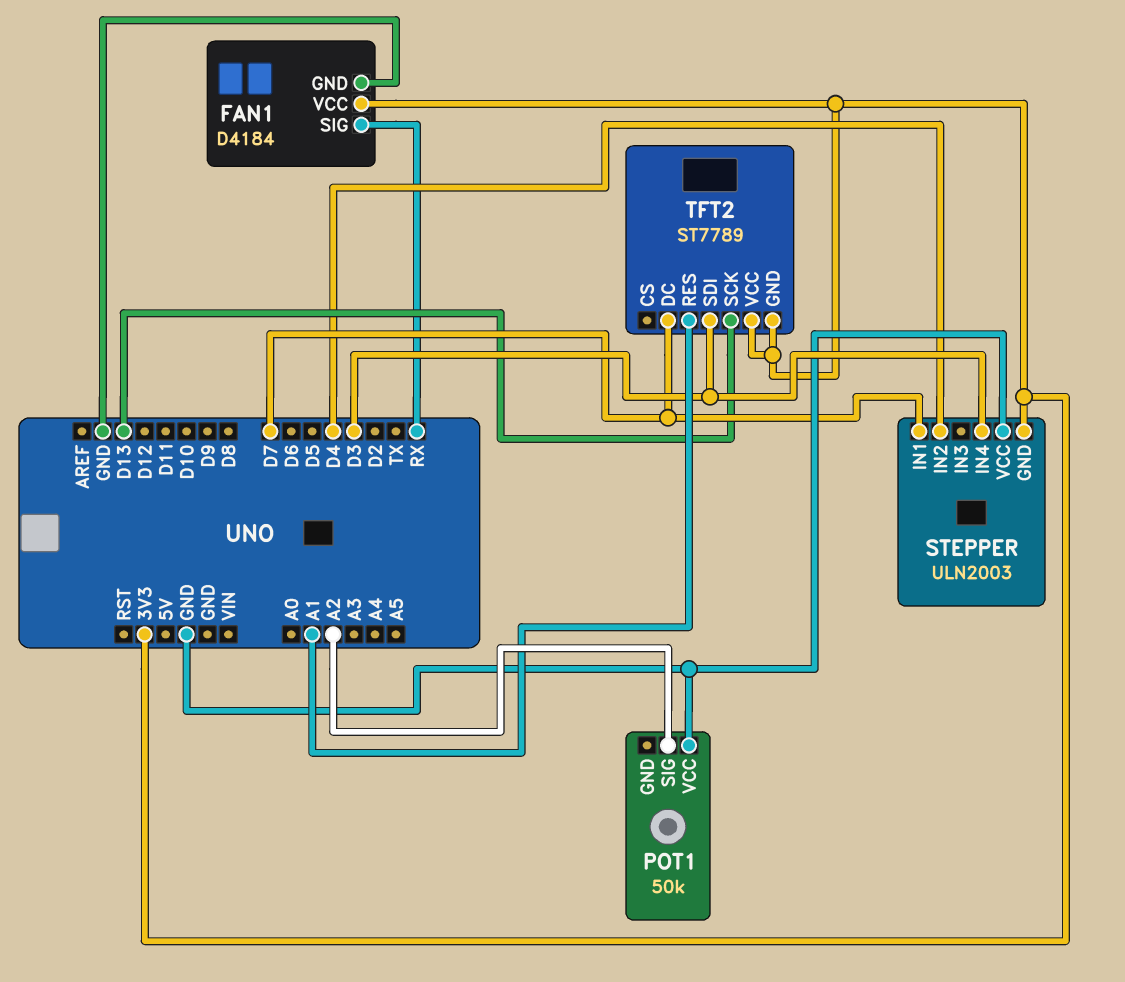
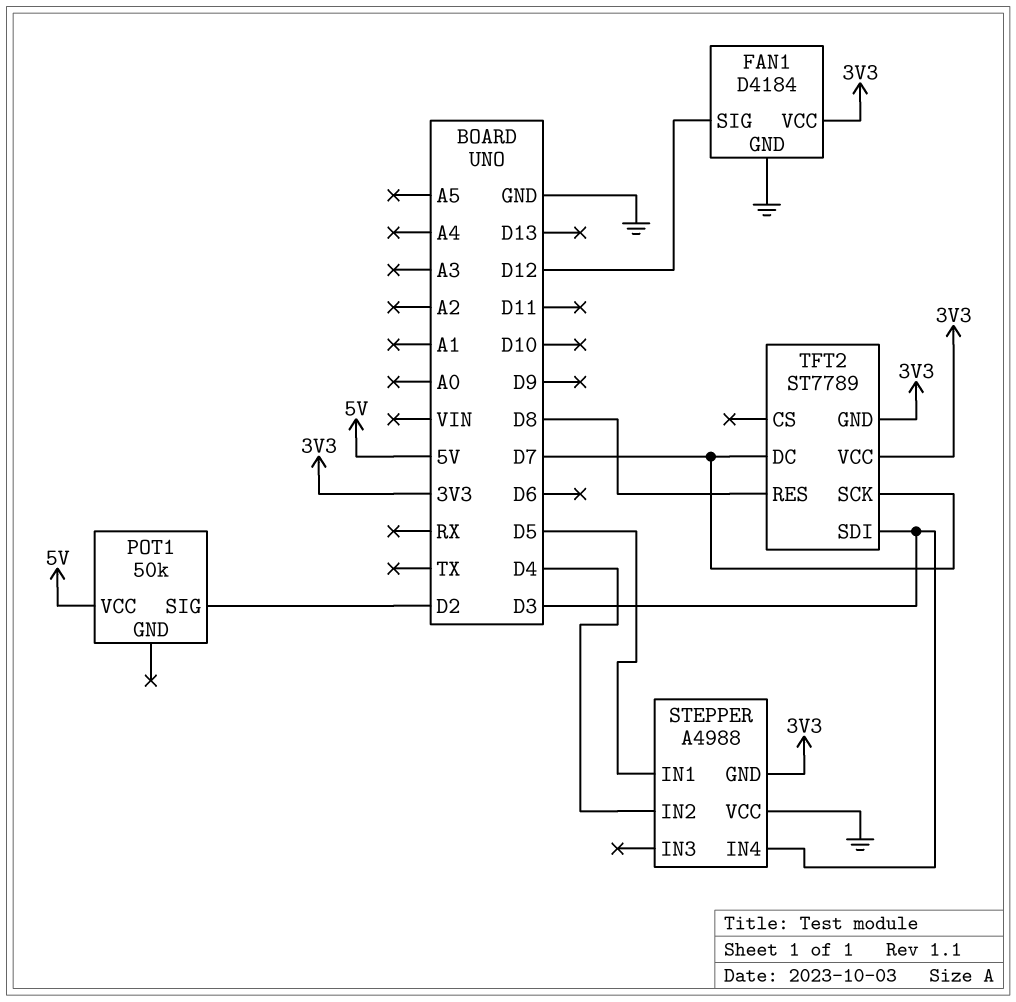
FAN1 pin SIG: RX -> D12
POT1 pin SIG: A2 -> D2
POT1 pin VCC: GND -> 5V
STEPPER: ULN2003 -> A4988
STEPPER pin IN1: D7 -> D5
TFT2 pin RES: A1 -> D8
TFT2 pin SCK: D13 -> D7

